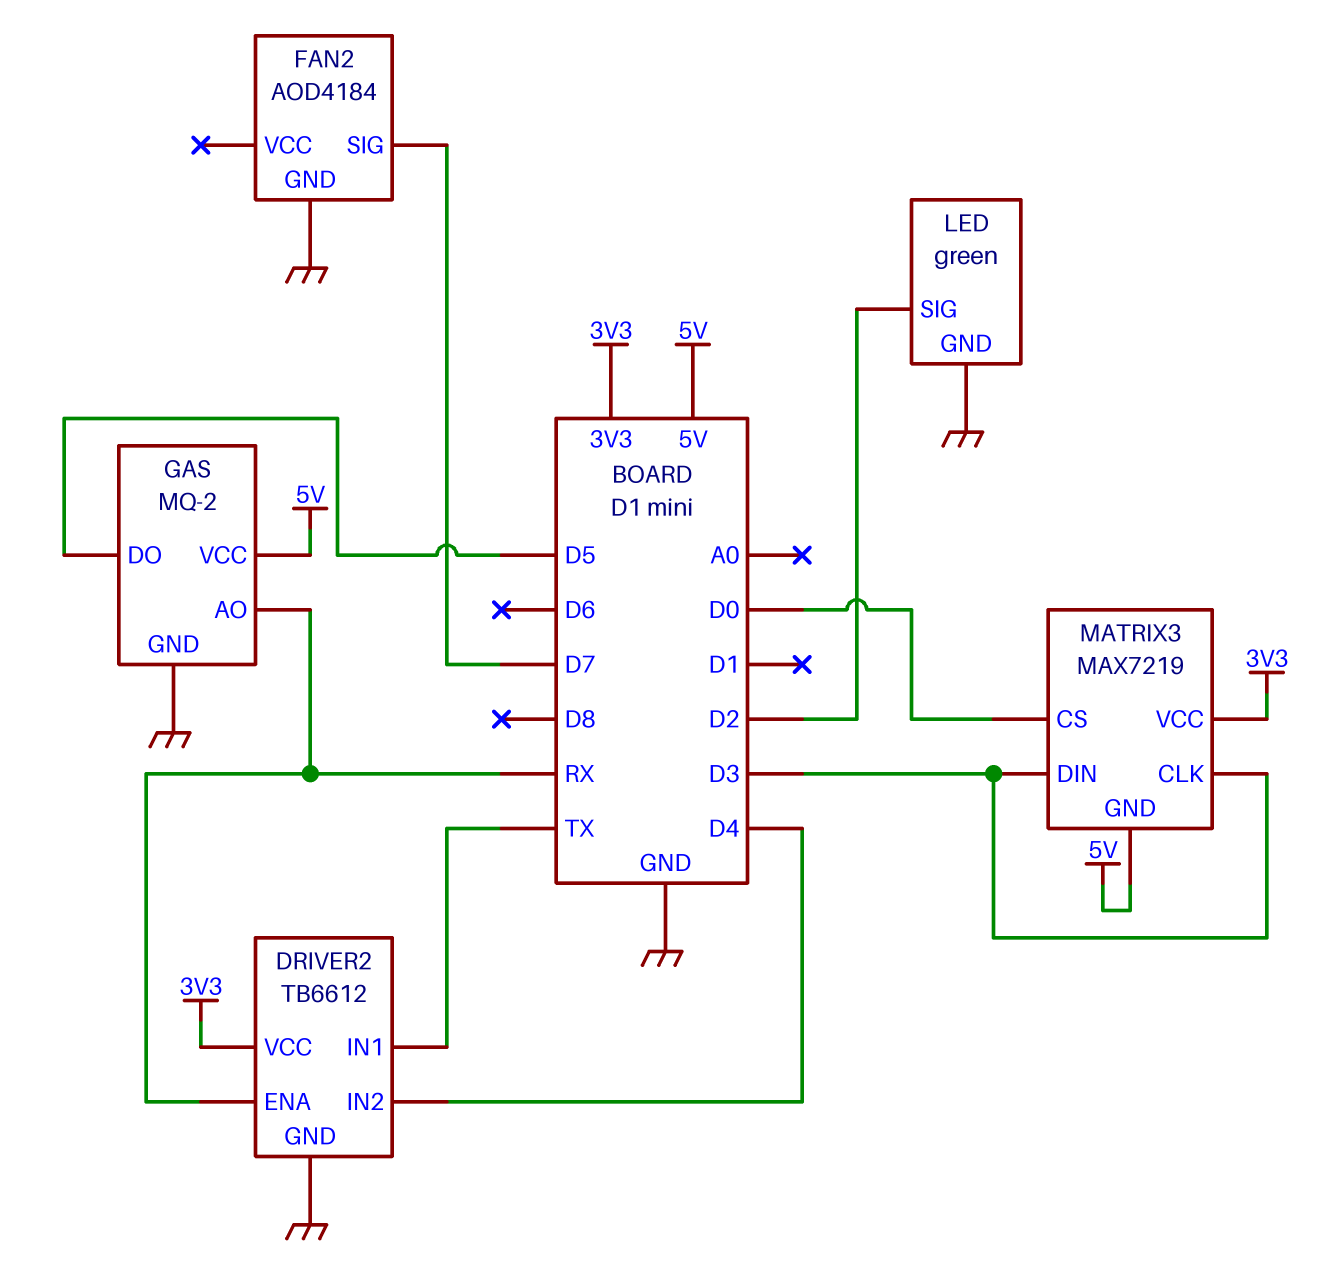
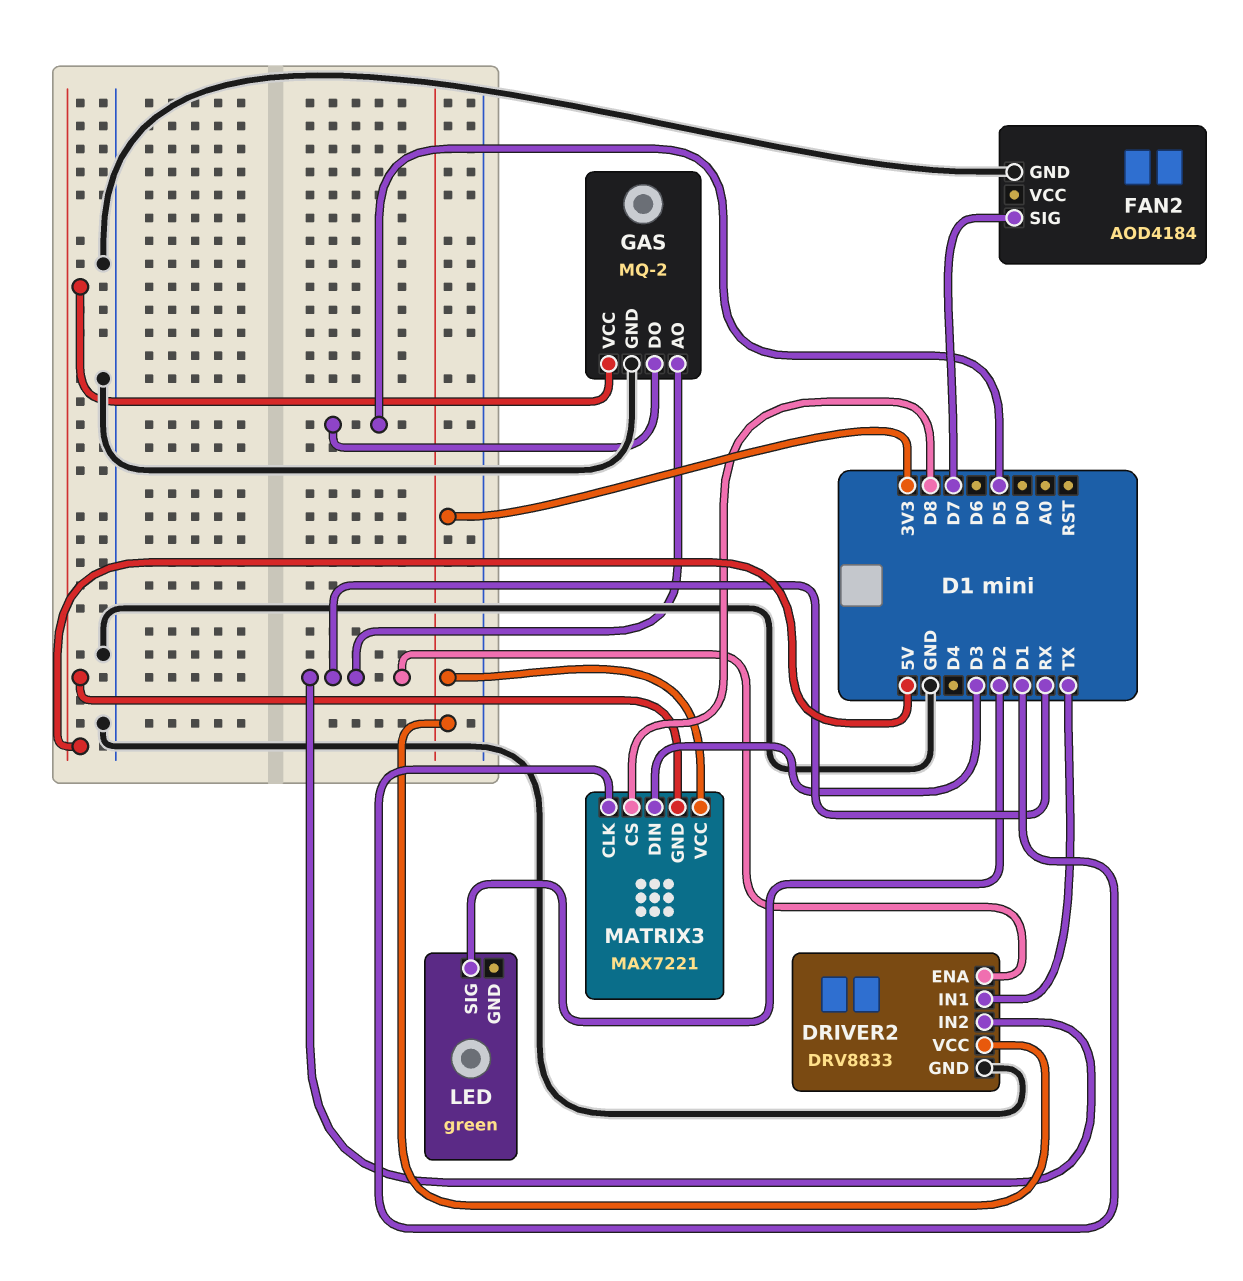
DRIVER2: TB6612 -> DRV8833
DRIVER2 pin IN2: D4 -> RX
LED pin GND: GND -> none
MATRIX3: MAX7219 -> MAX7221
MATRIX3 pin CLK: D3 -> D1
MATRIX3 pin CS: D0 -> D8

